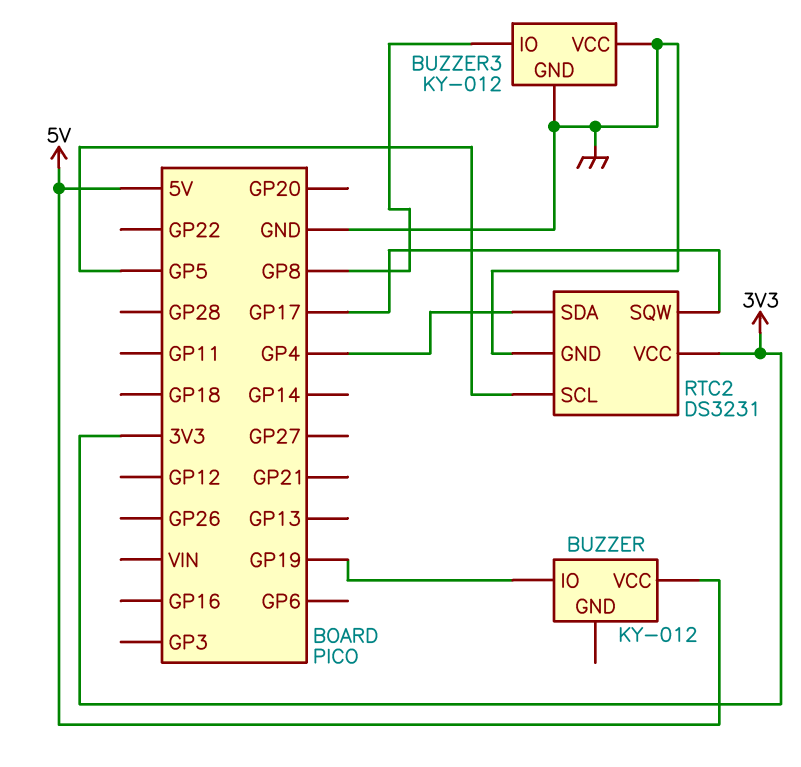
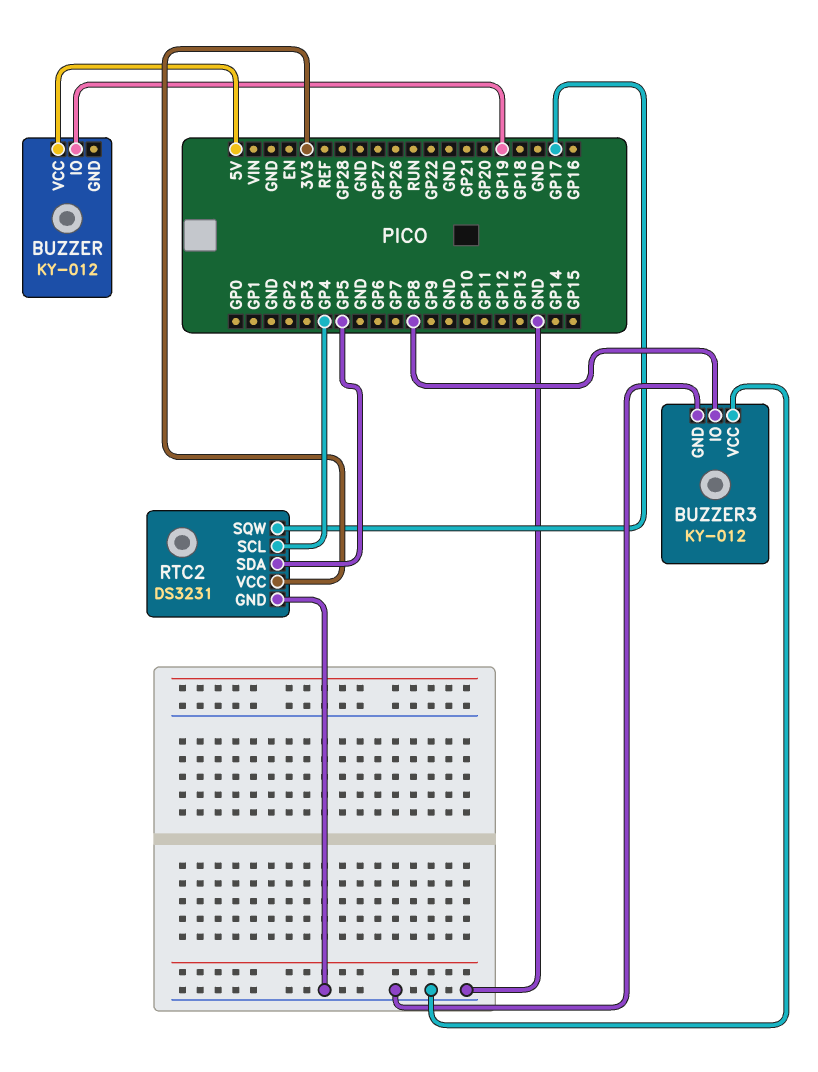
RTC2 pin SCL: GP5 -> GP4
RTC2 pin SDA: GP4 -> GP5

